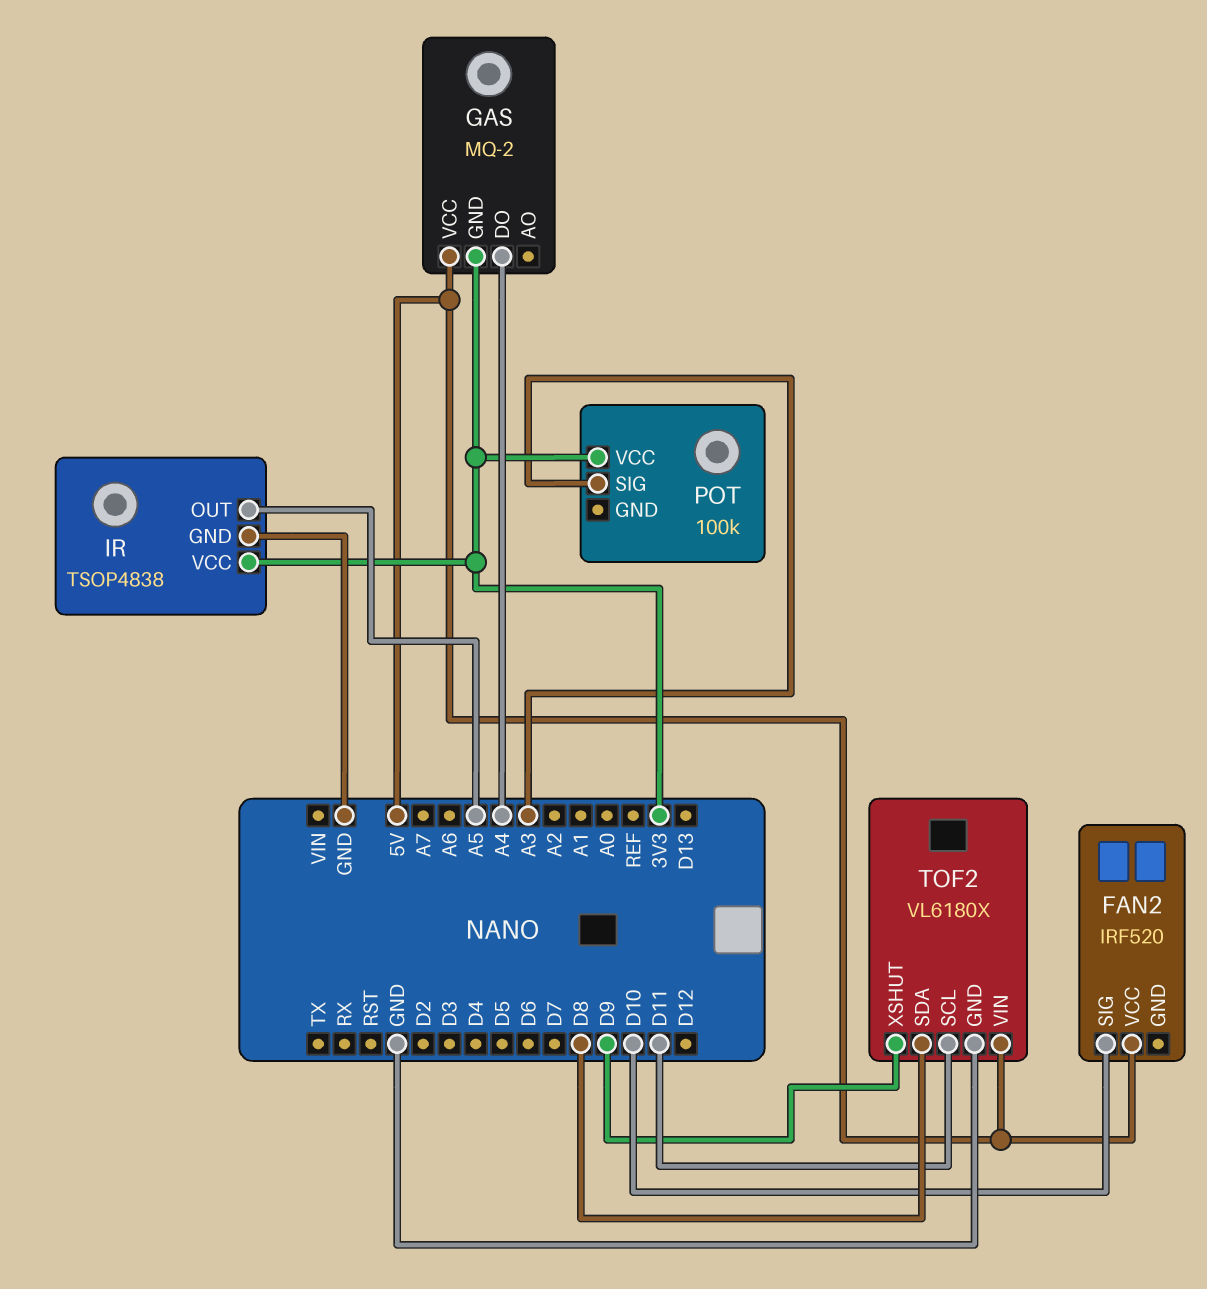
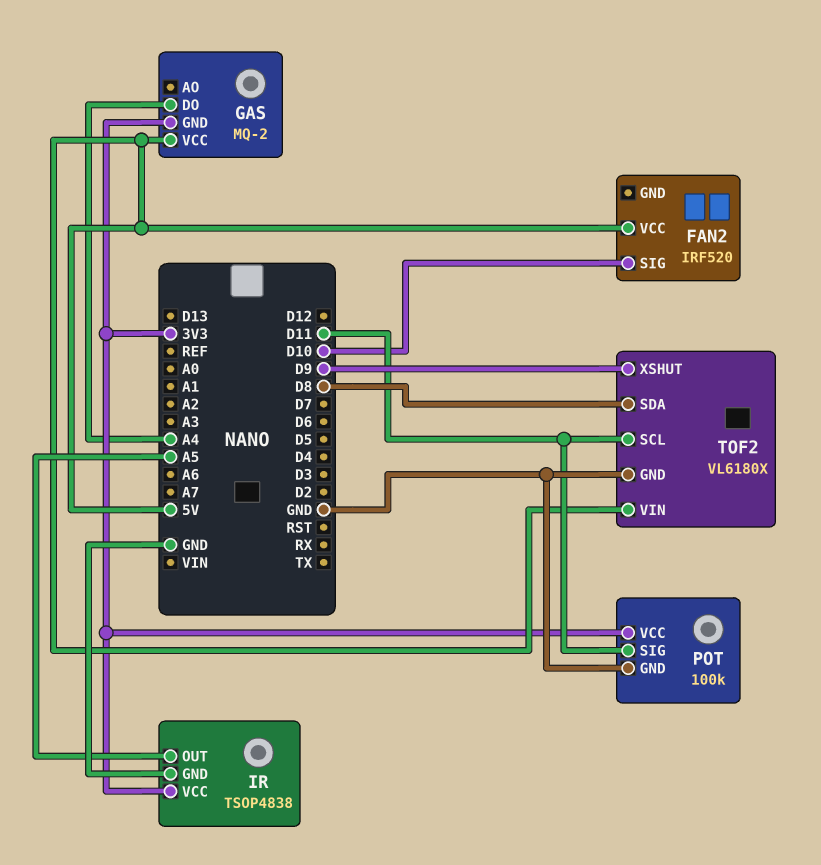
POT pin GND: none -> GND
POT pin SIG: A3 -> D11

